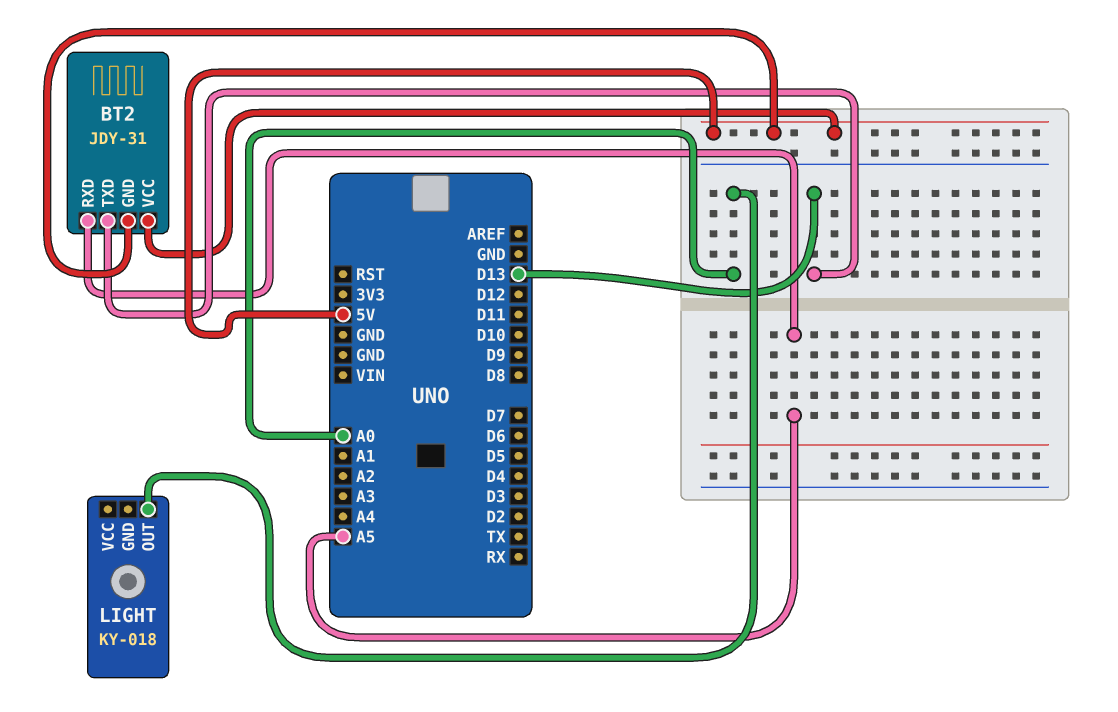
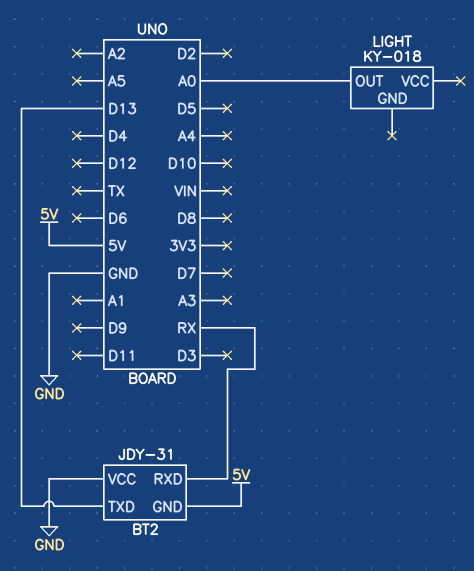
BT2 pin RXD: A5 -> RX
BT2 pin VCC: 5V -> GND

